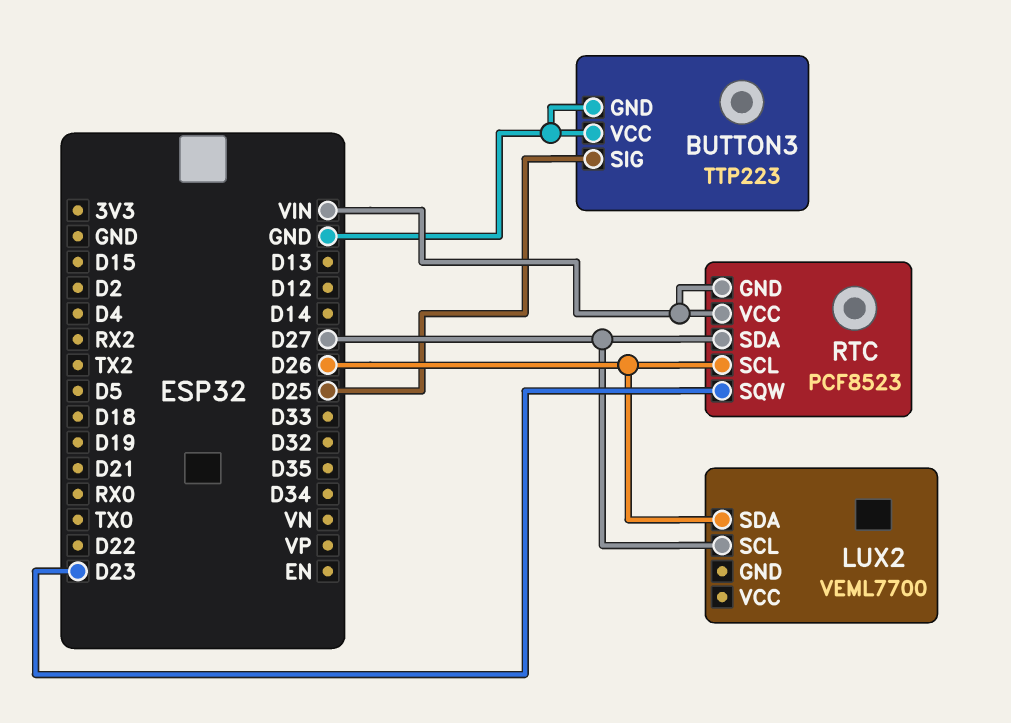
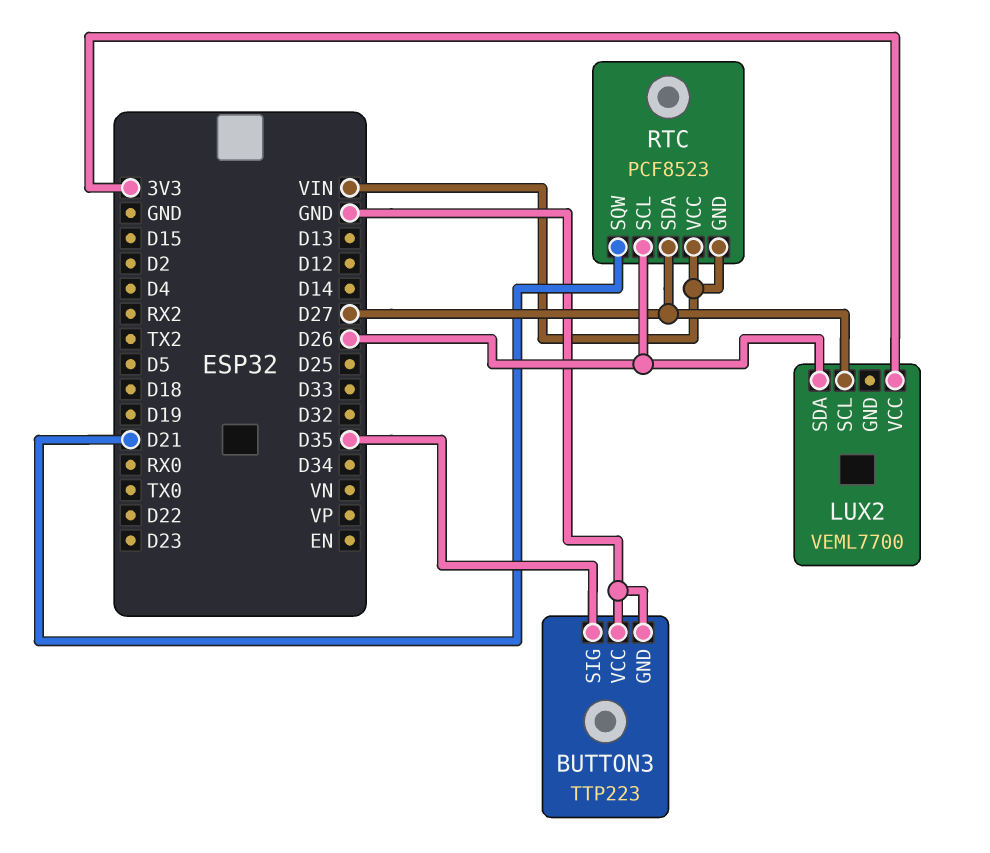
BUTTON3 pin SIG: D25 -> D35
LUX2 pin VCC: none -> 3V3
RTC pin SQW: D23 -> D21

